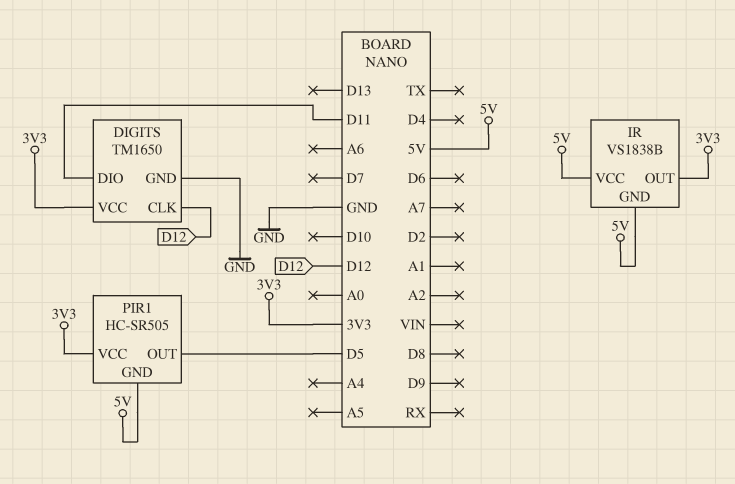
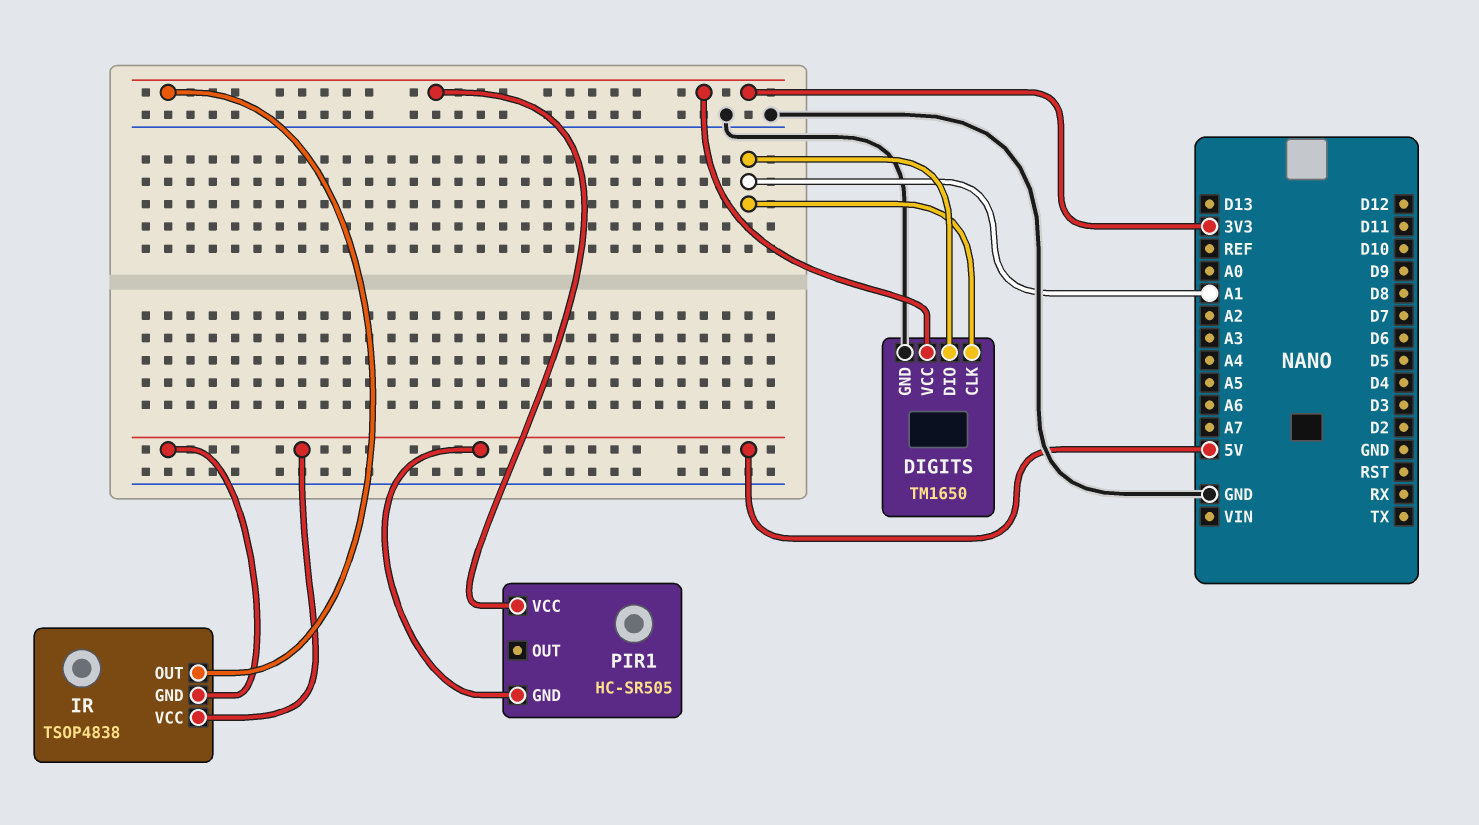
DIGITS pin CLK: D12 -> A1
DIGITS pin DIO: D11 -> A1
IR: VS1838B -> TSOP4838
PIR1 pin OUT: D5 -> none

